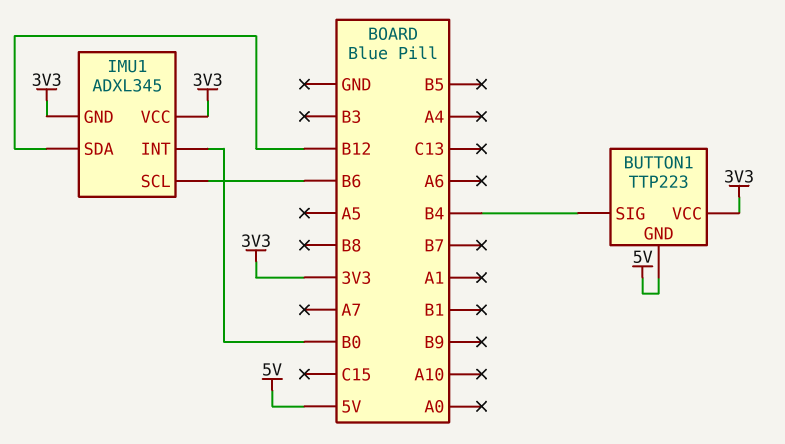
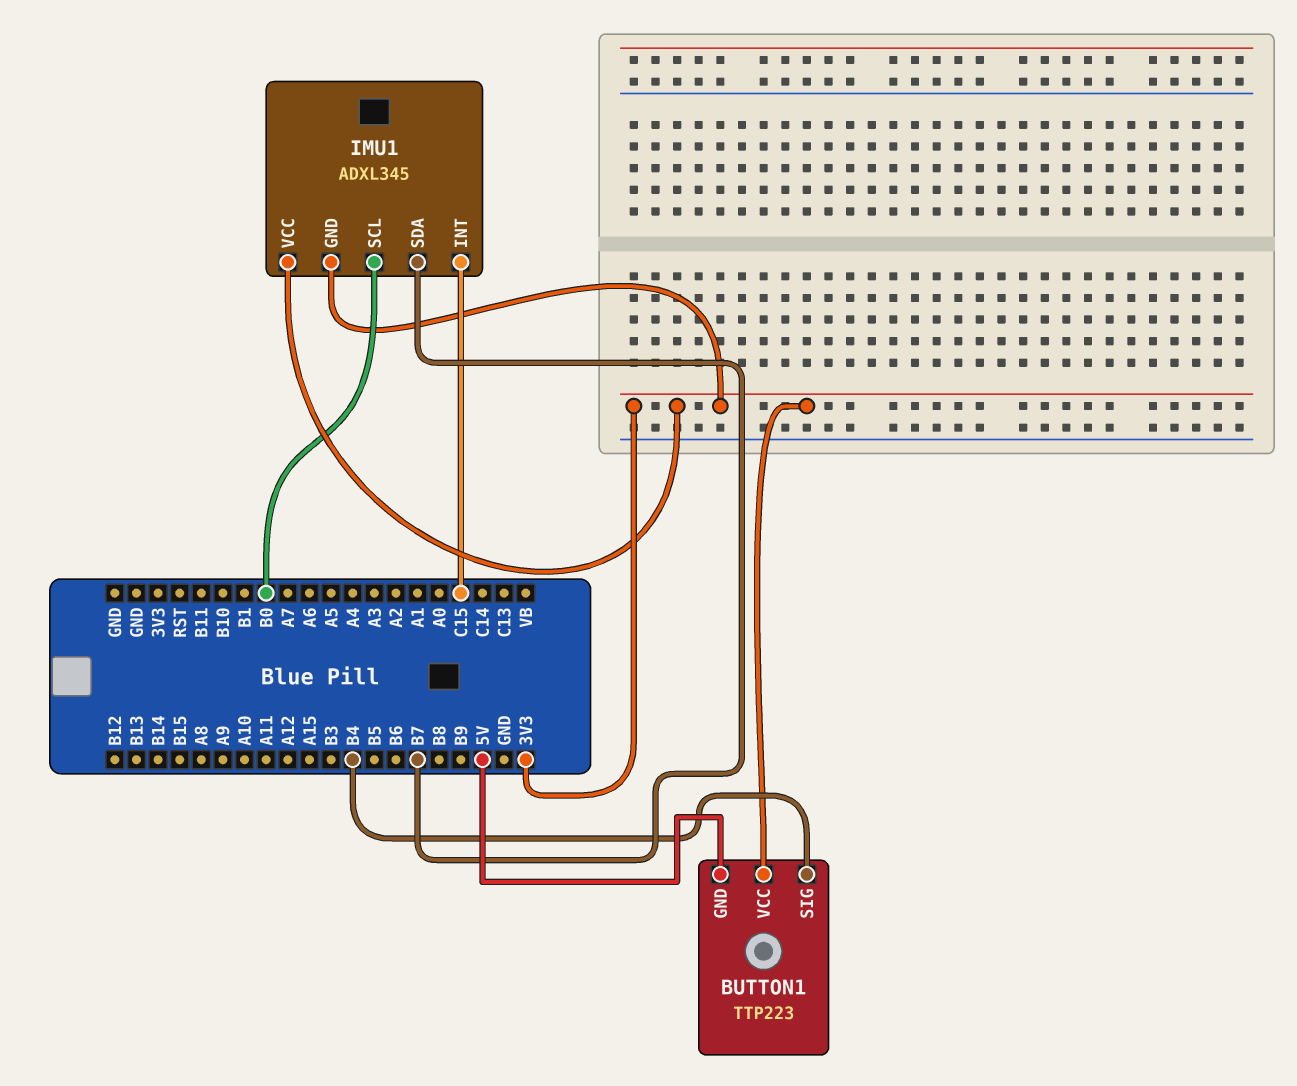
IMU1 pin INT: B0 -> C15
IMU1 pin SCL: B6 -> B0
IMU1 pin SDA: B12 -> B7

